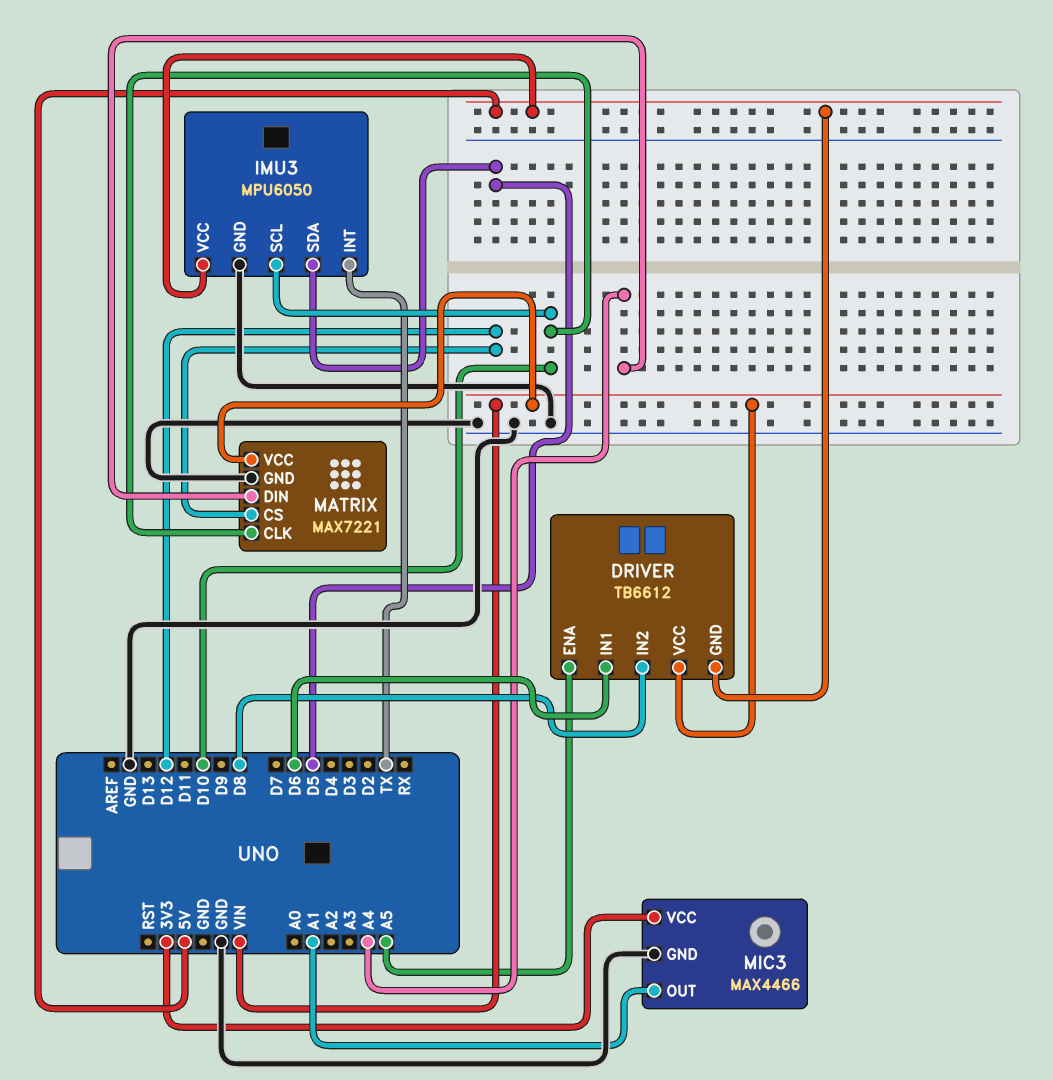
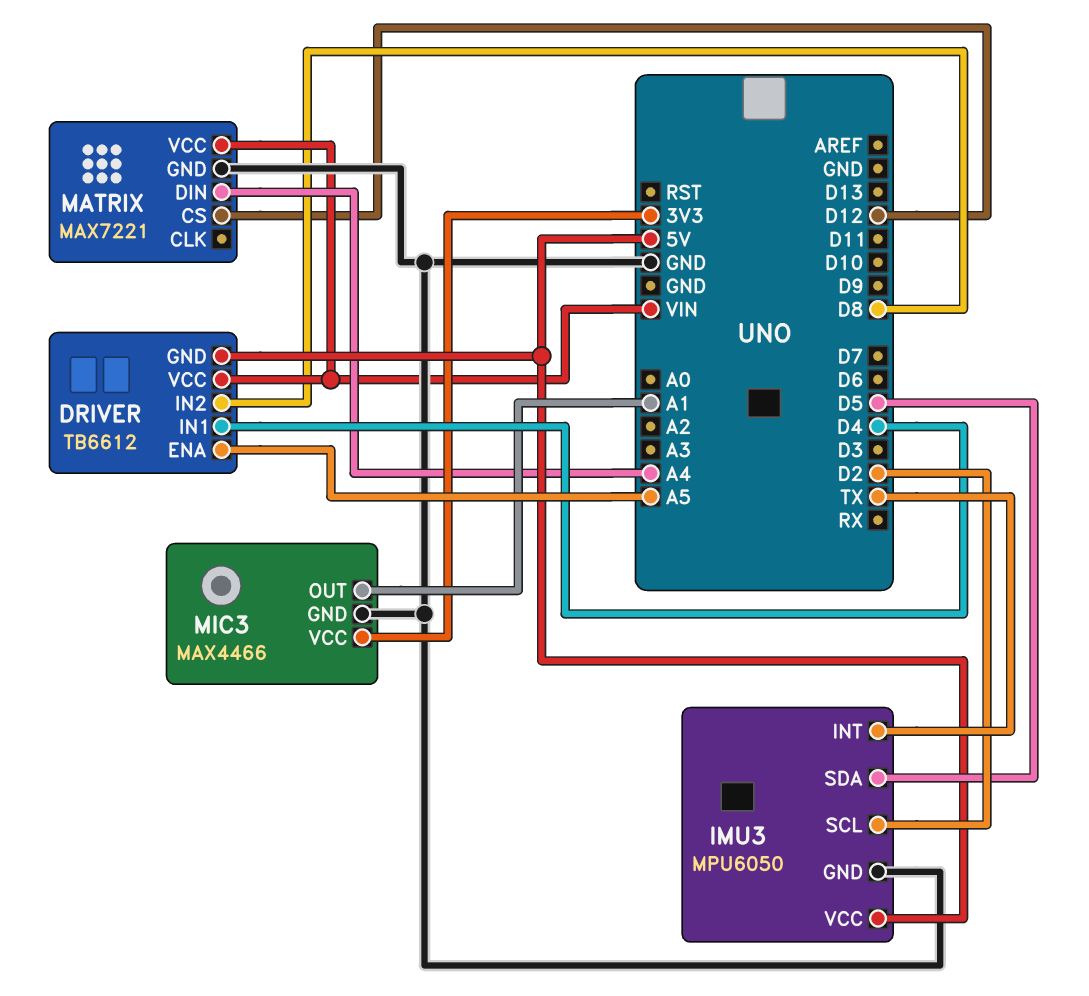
DRIVER pin IN1: D6 -> D4
IMU3 pin SCL: D10 -> D2
MATRIX pin CLK: D10 -> none

